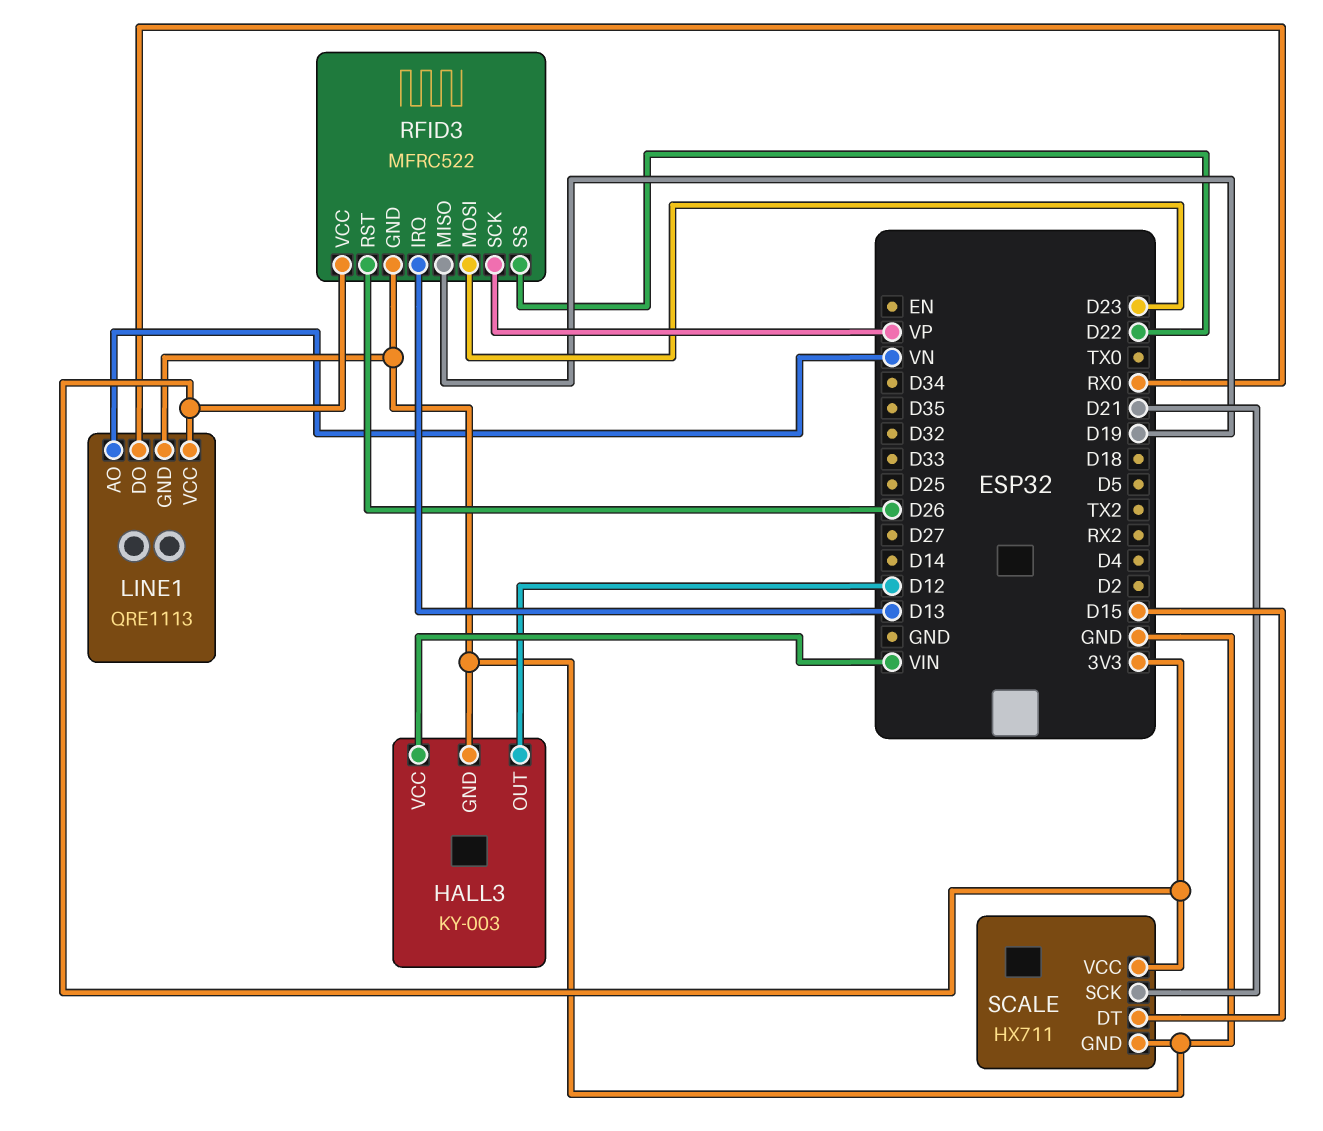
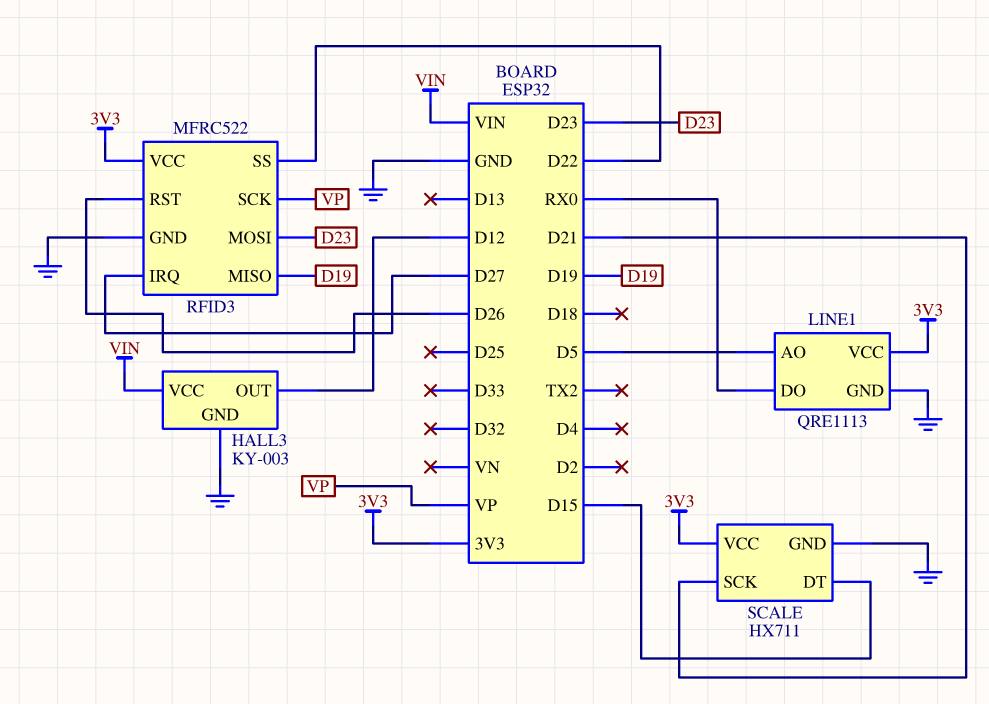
LINE1 pin AO: VN -> D5
RFID3 pin IRQ: D13 -> D27

